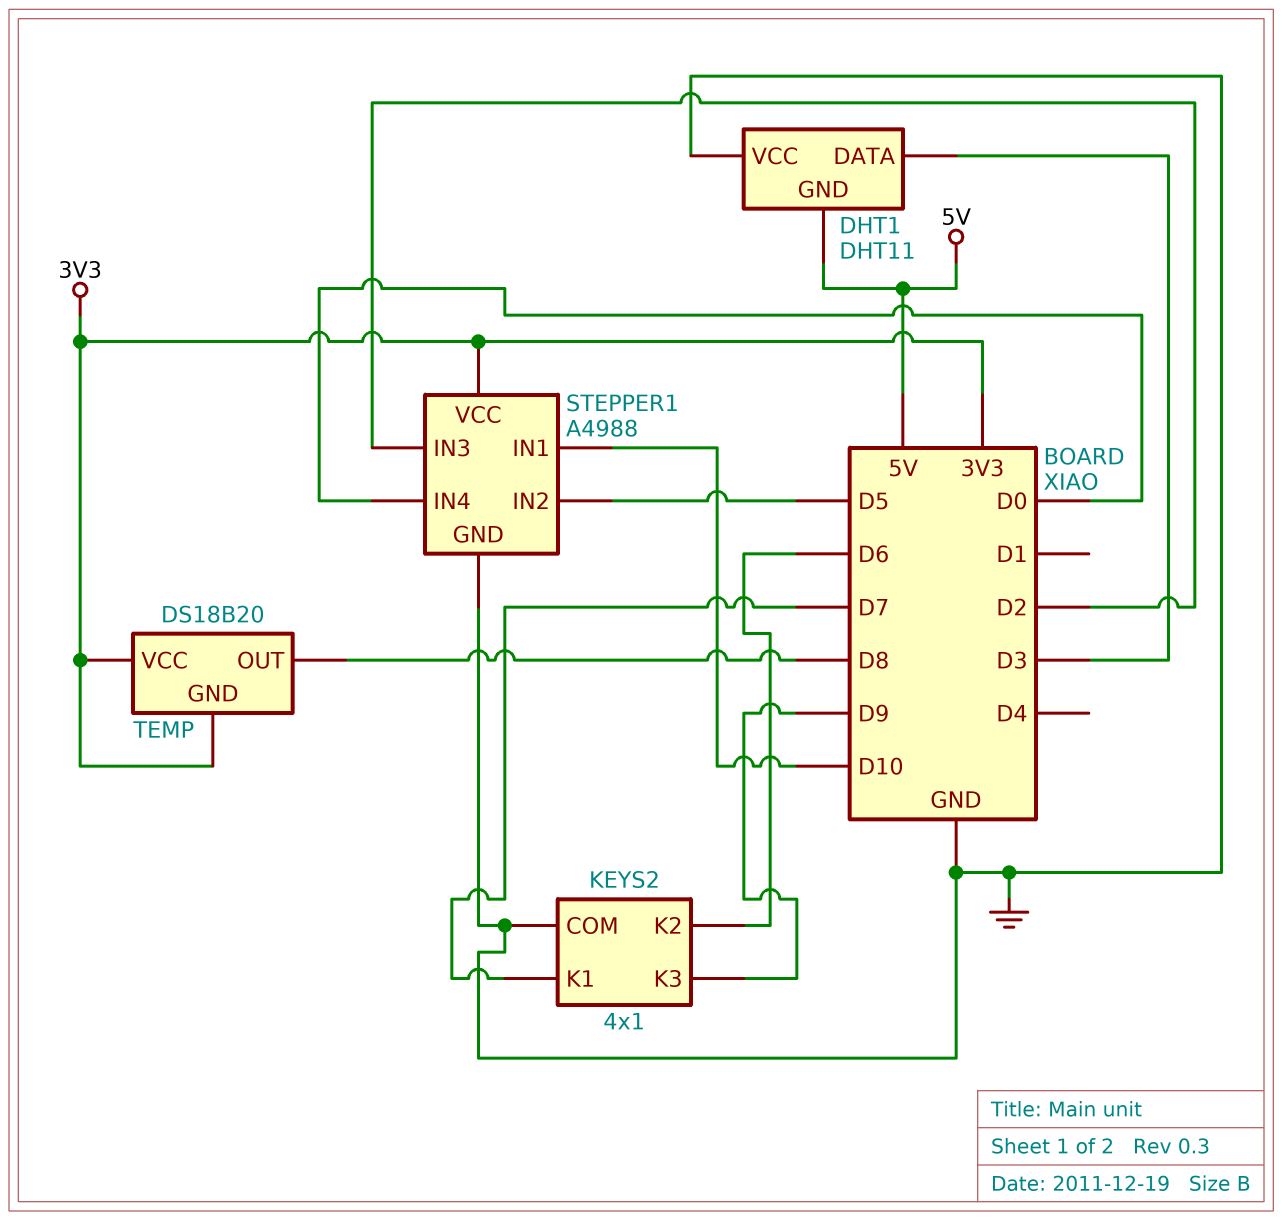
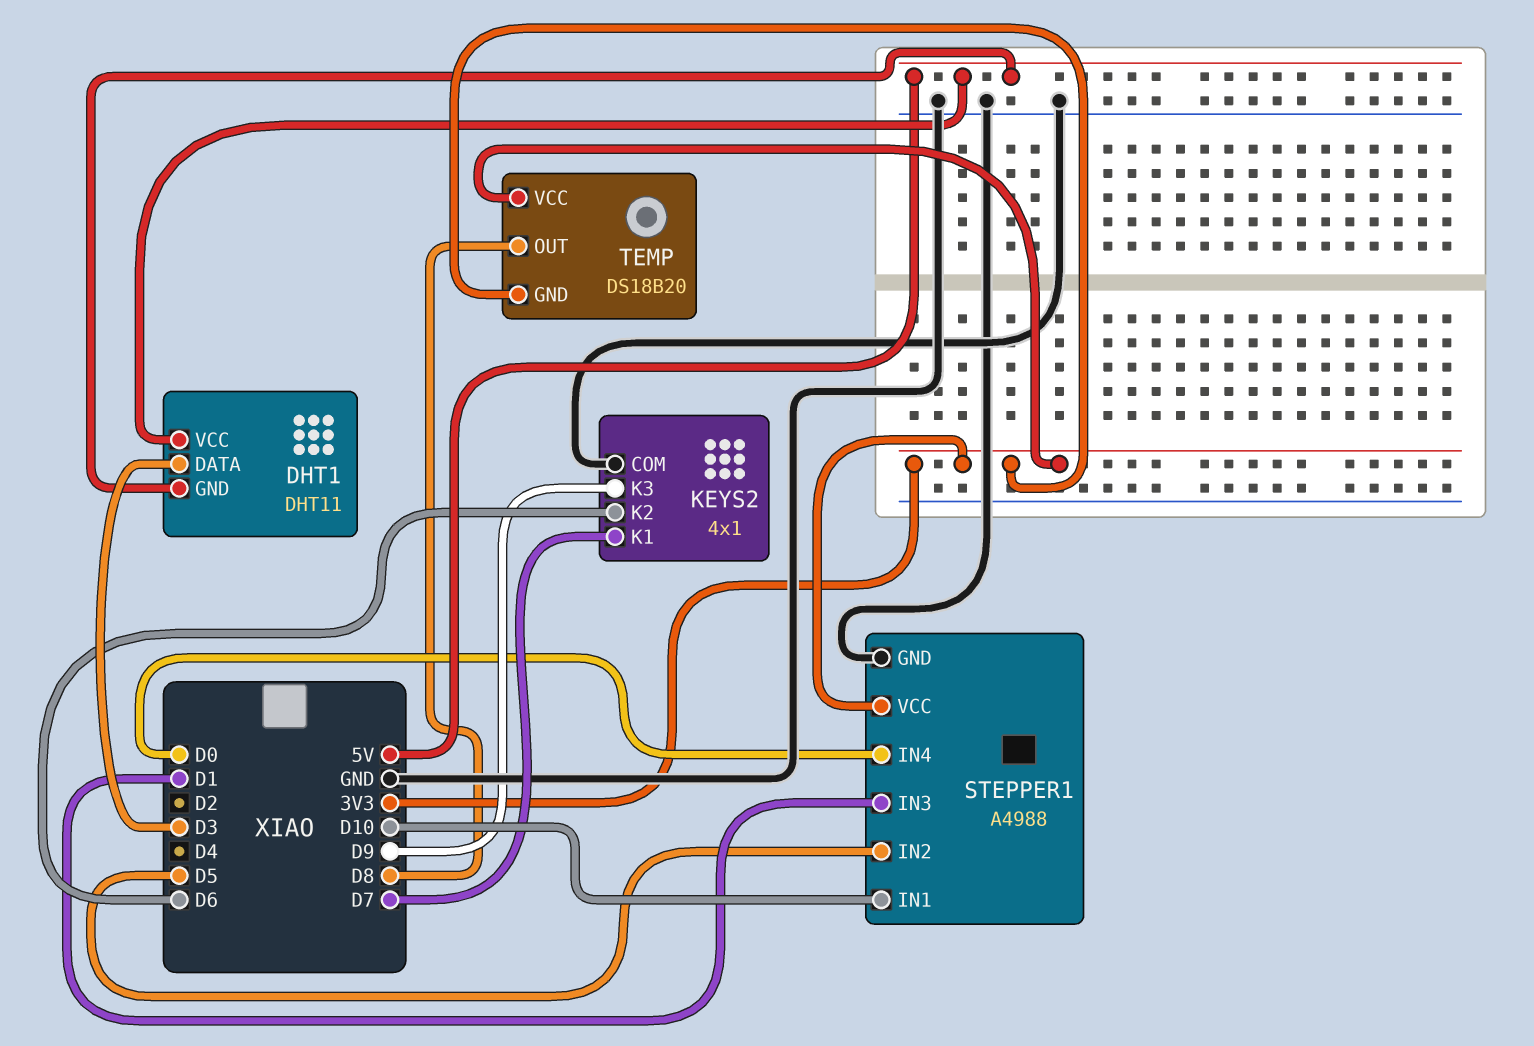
DHT1 pin VCC: GND -> 5V
STEPPER1 pin IN3: D2 -> D1

